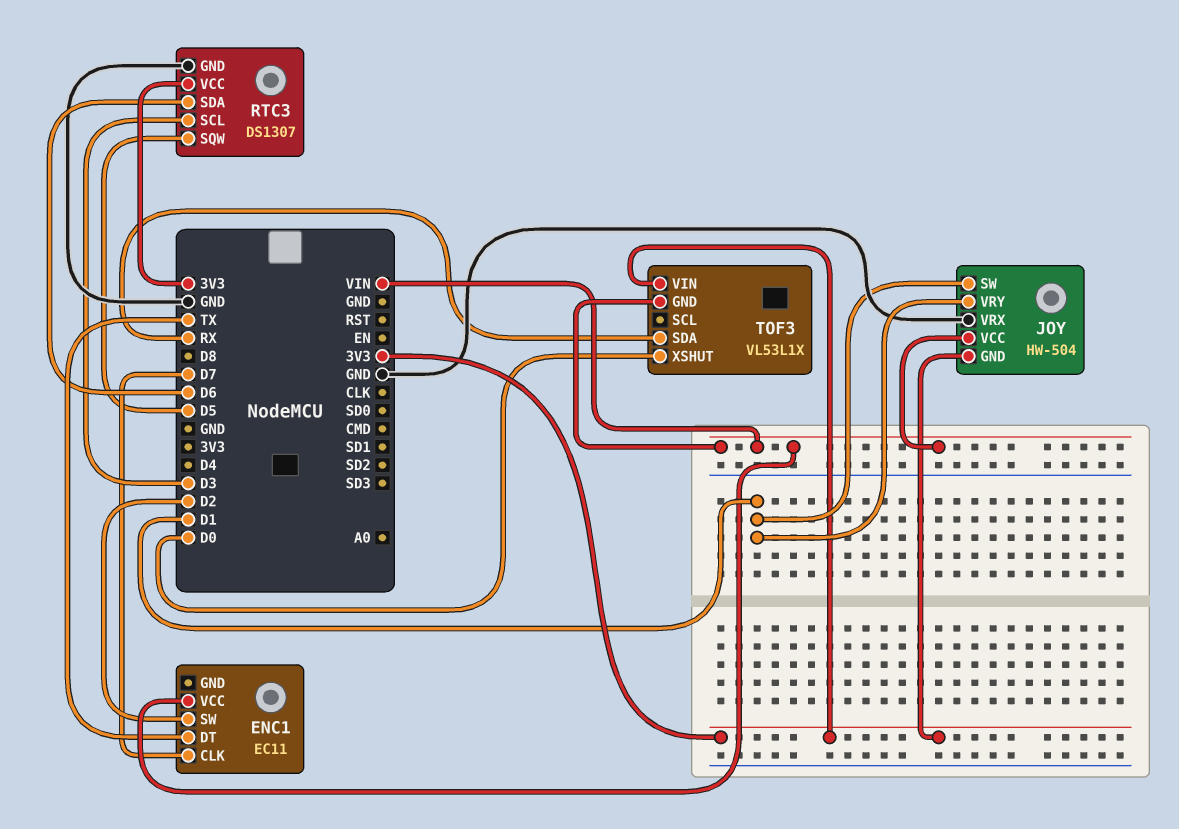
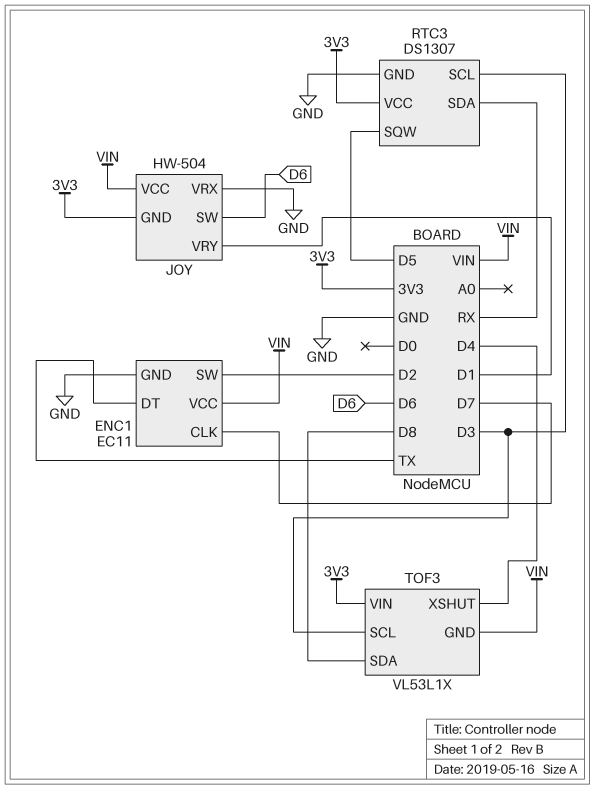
ENC1 pin GND: none -> GND
JOY pin SW: D1 -> D6
RTC3 pin SDA: D6 -> RX
TOF3 pin SCL: none -> D3
TOF3 pin SDA: RX -> D8
TOF3 pin XSHUT: D0 -> D4

